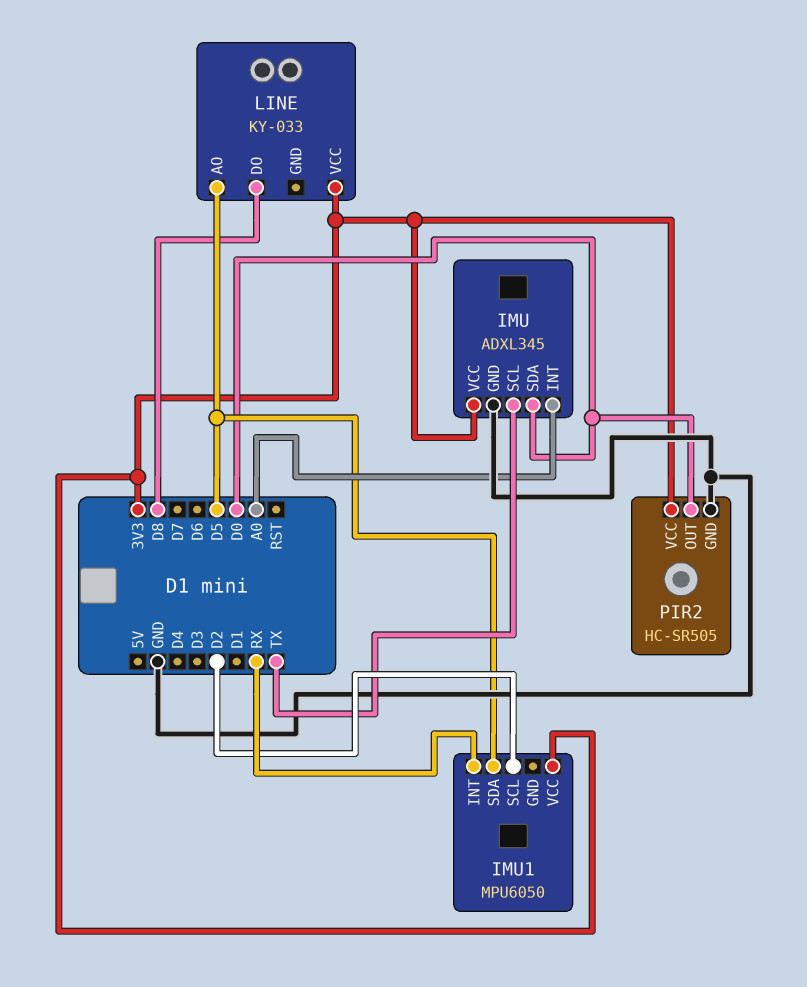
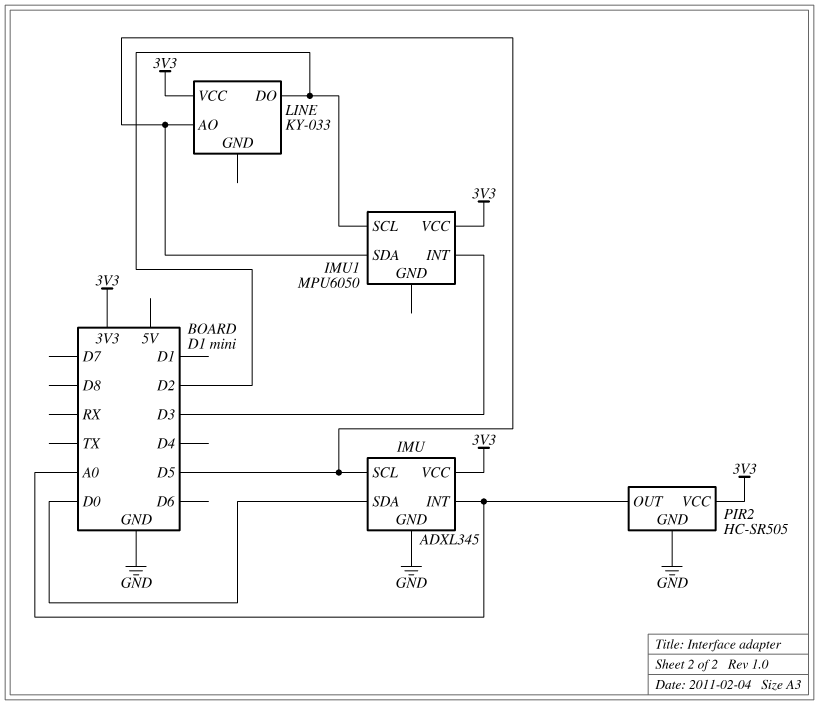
IMU pin SCL: TX -> D5
IMU1 pin INT: RX -> D3
LINE pin DO: D8 -> D2
PIR2 pin OUT: D0 -> A0

